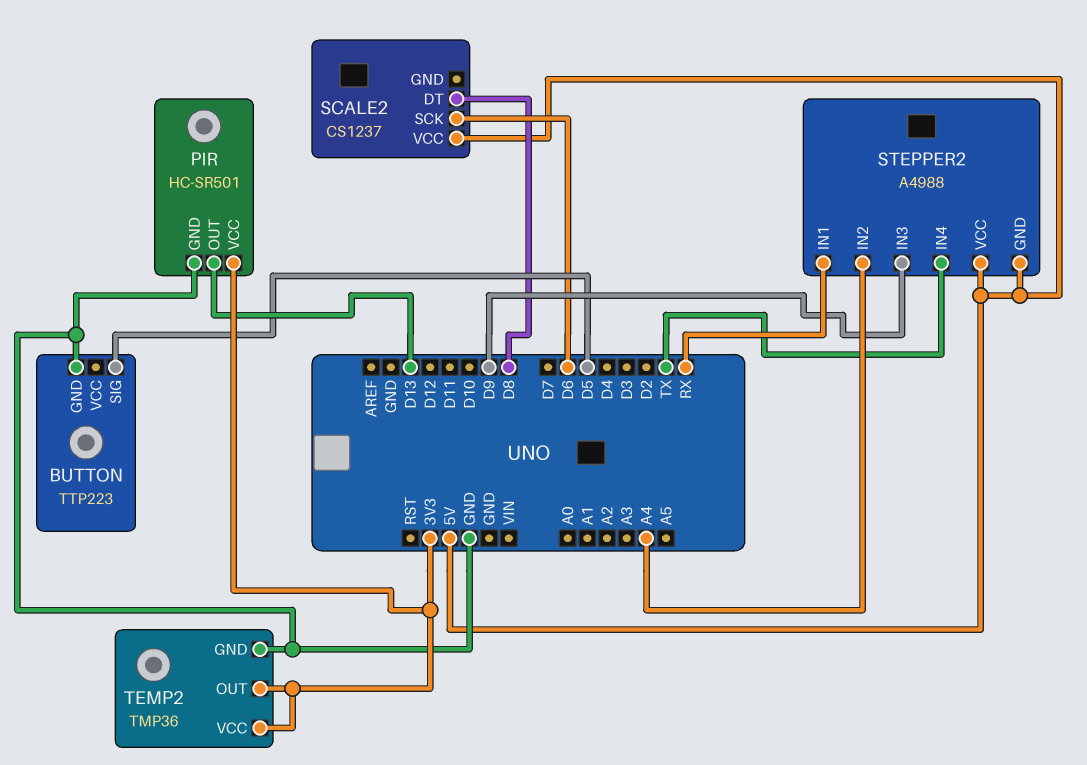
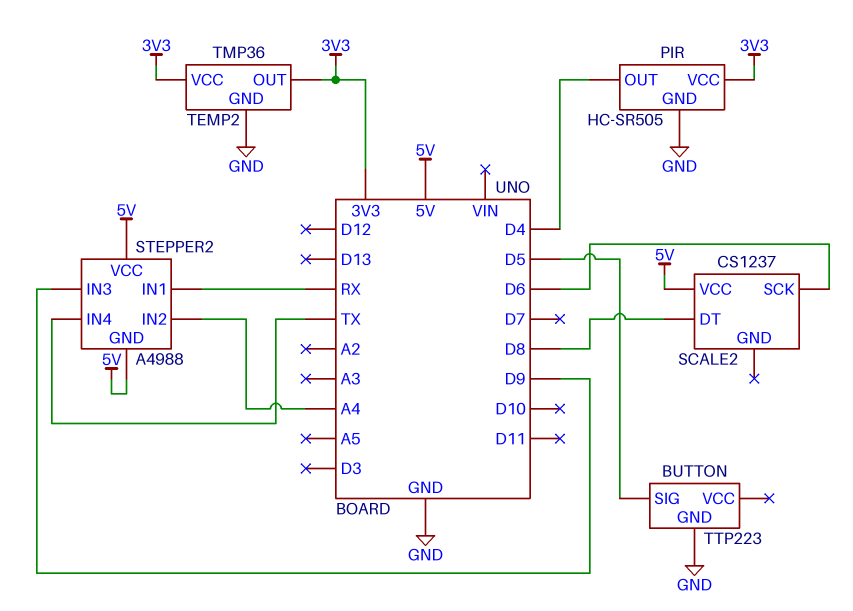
PIR: HC-SR501 -> HC-SR505
PIR pin OUT: D13 -> D4

